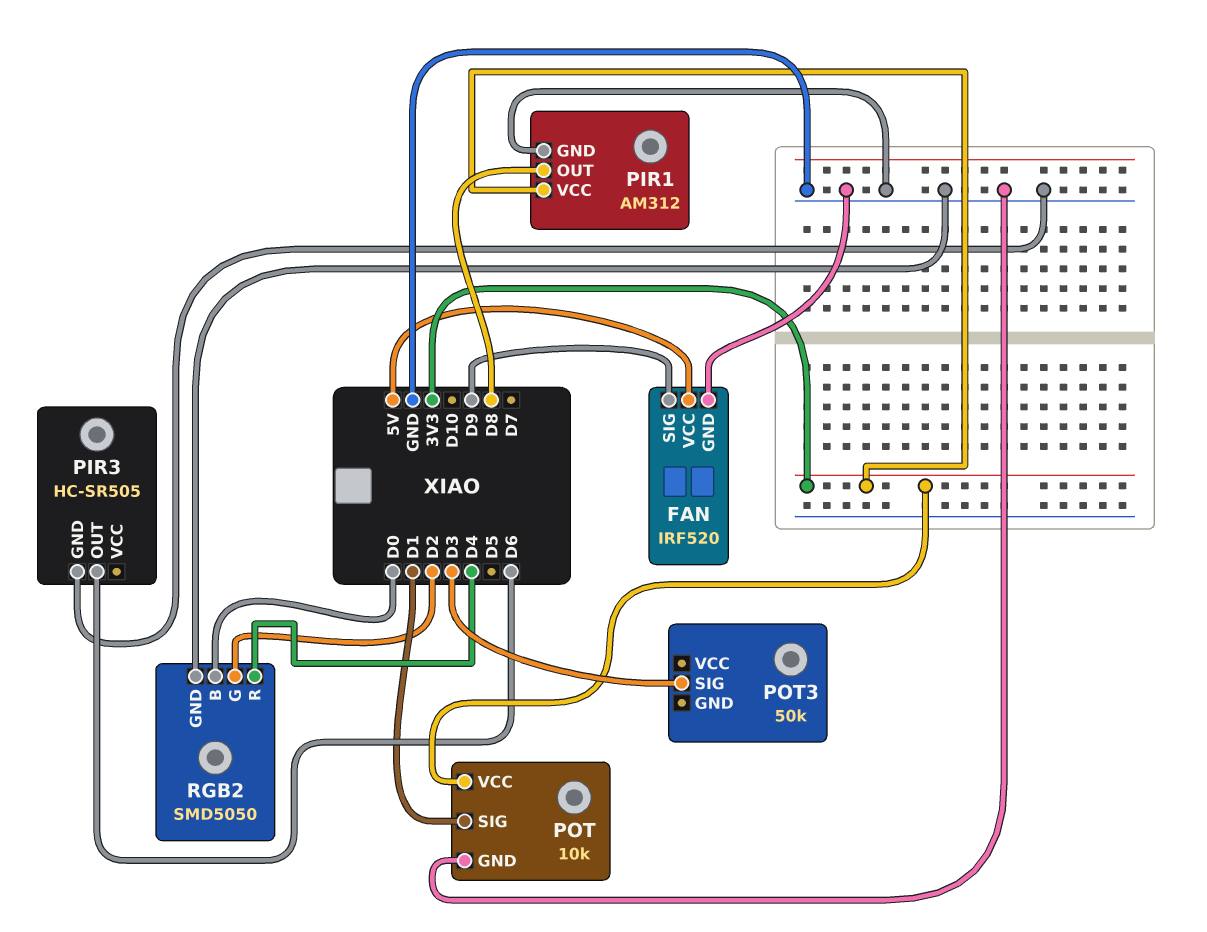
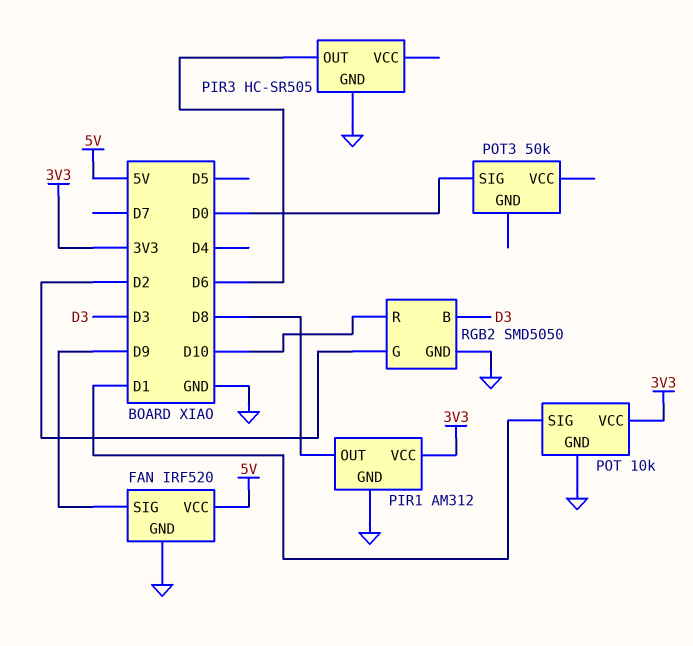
POT3 pin SIG: D3 -> D0
RGB2 pin B: D0 -> D3
RGB2 pin R: D4 -> D10

